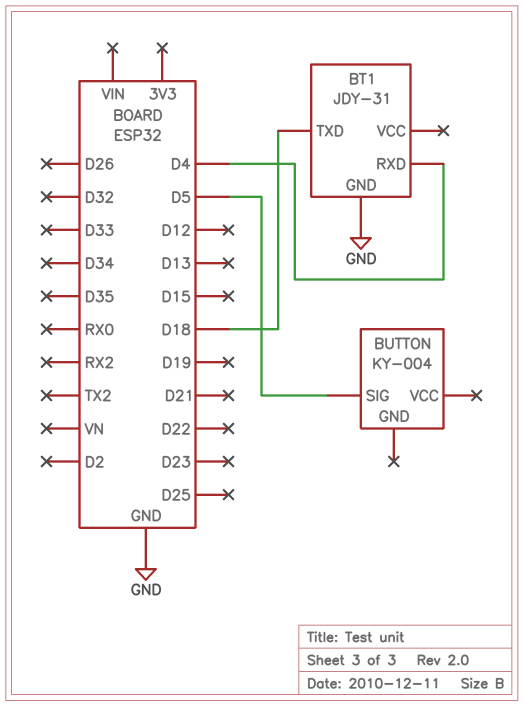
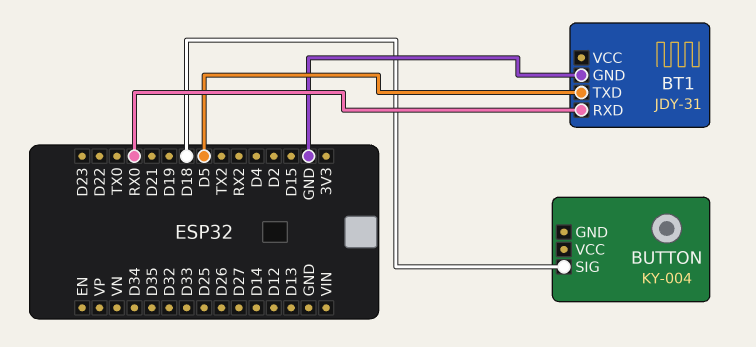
BT1 pin RXD: D4 -> RX0
BT1 pin TXD: D18 -> D5
BUTTON pin SIG: D5 -> D18

